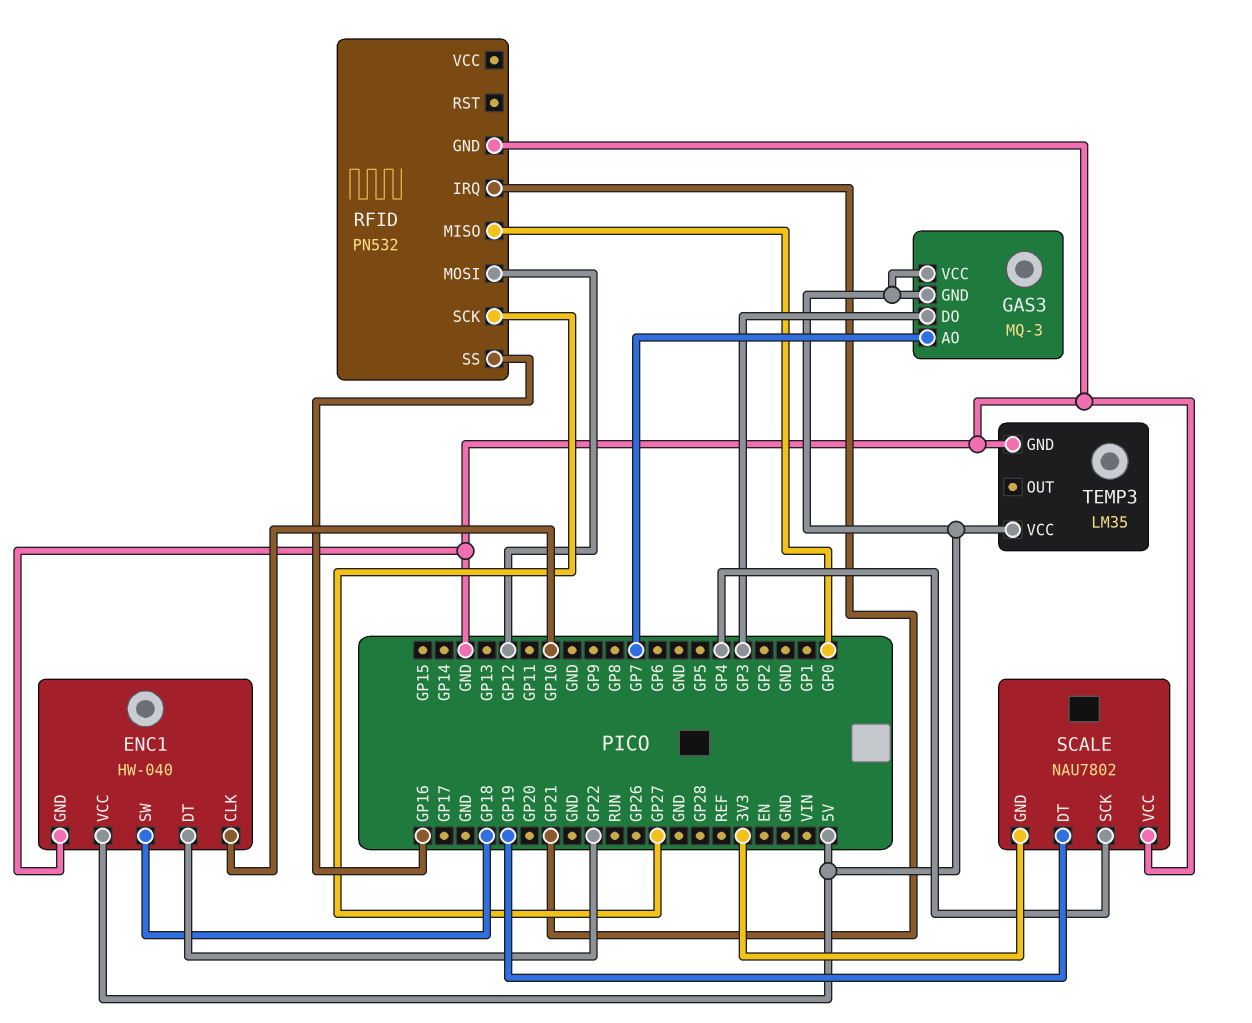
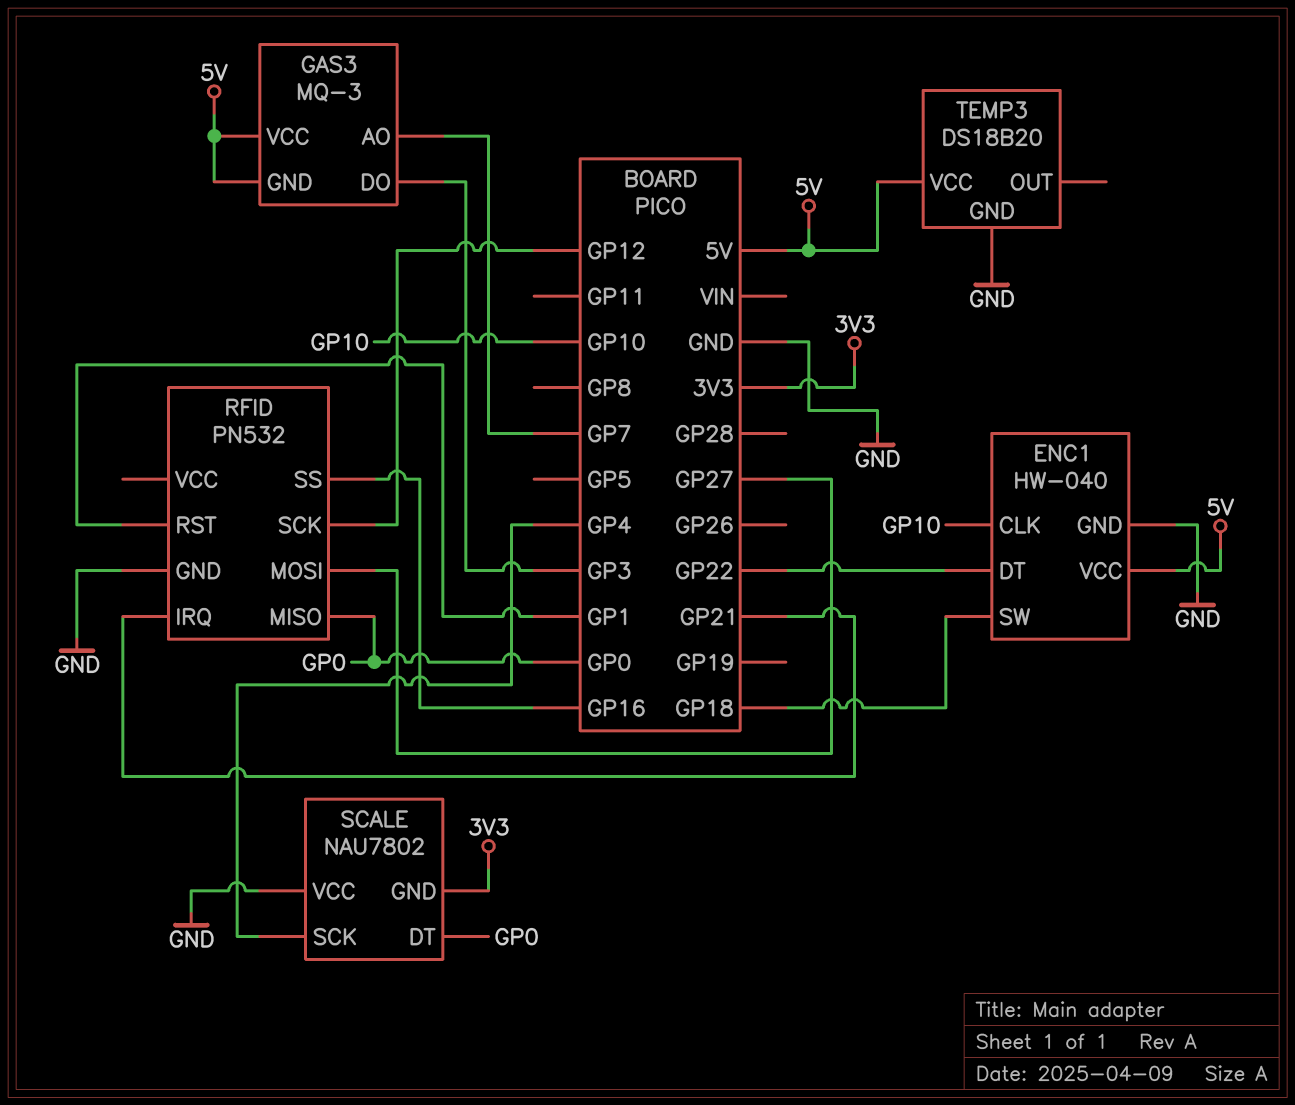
RFID pin MOSI: GP12 -> GP27
RFID pin RST: none -> GP1
RFID pin SCK: GP27 -> GP12
SCALE pin DT: GP19 -> GP0
TEMP3: LM35 -> DS18B20

